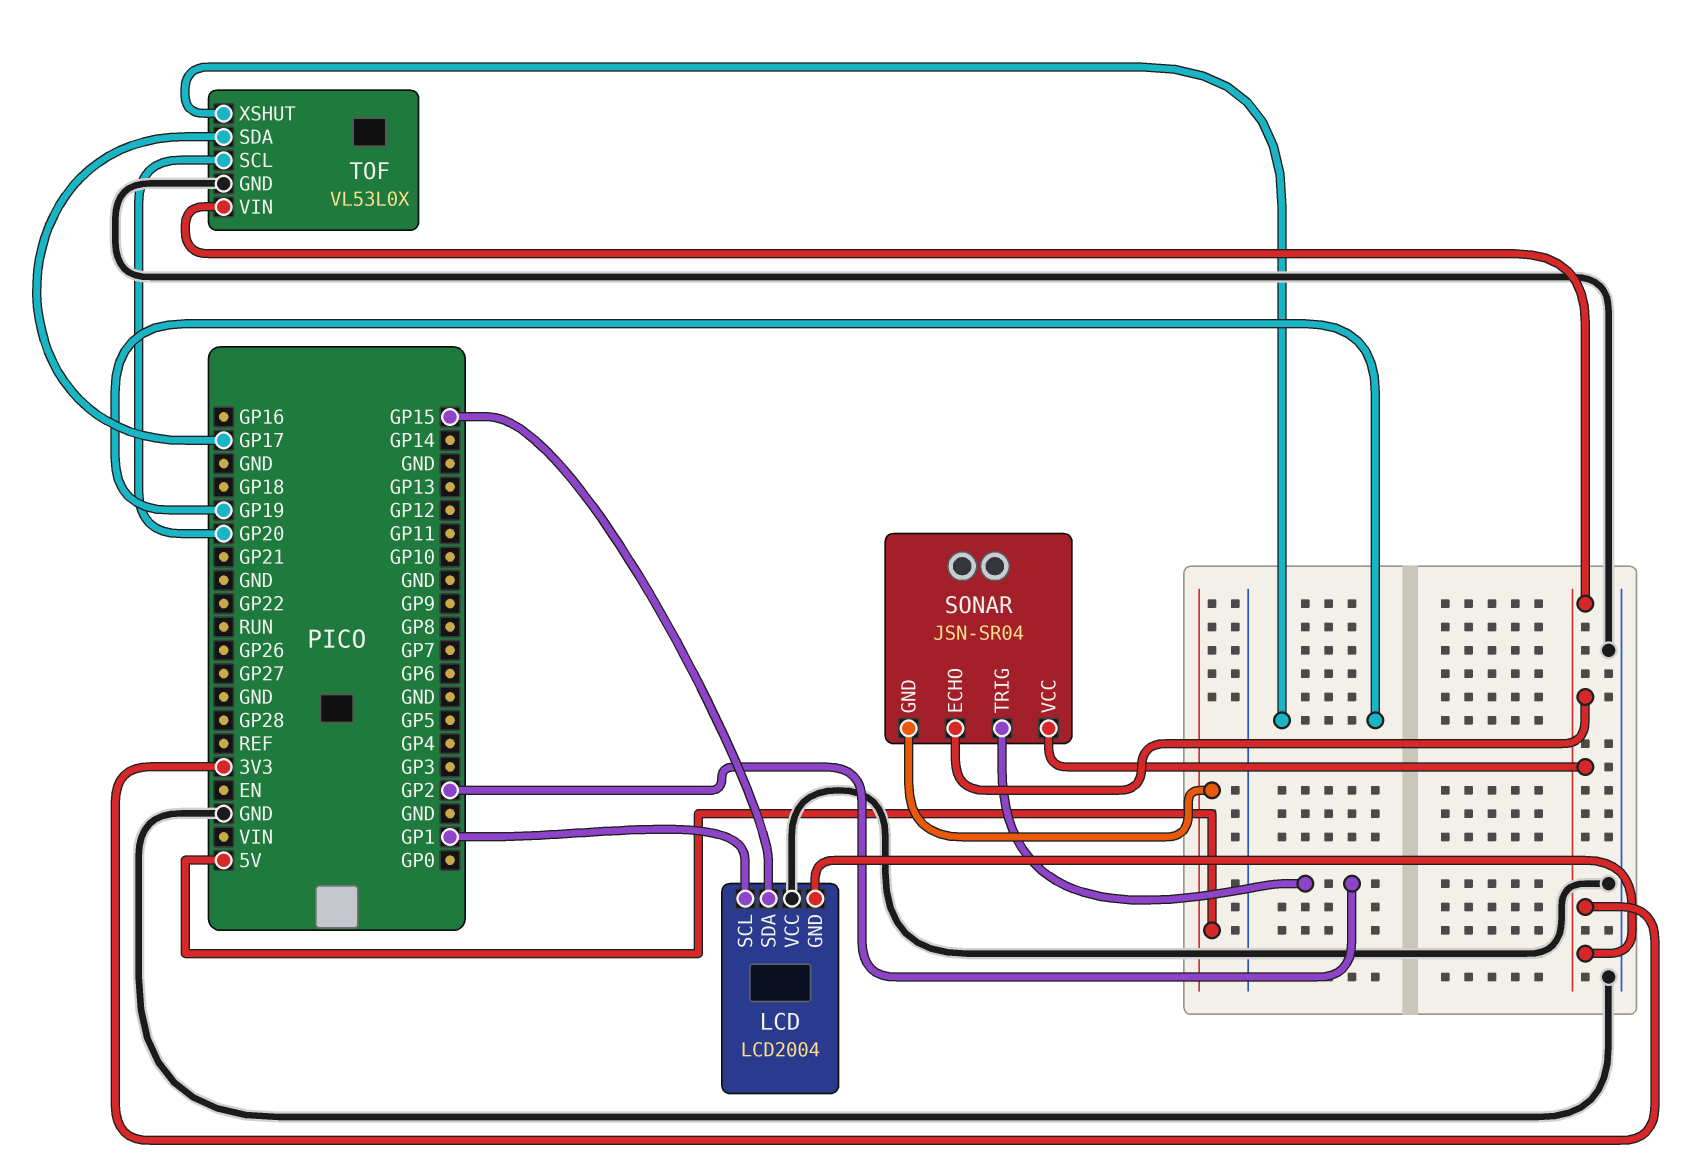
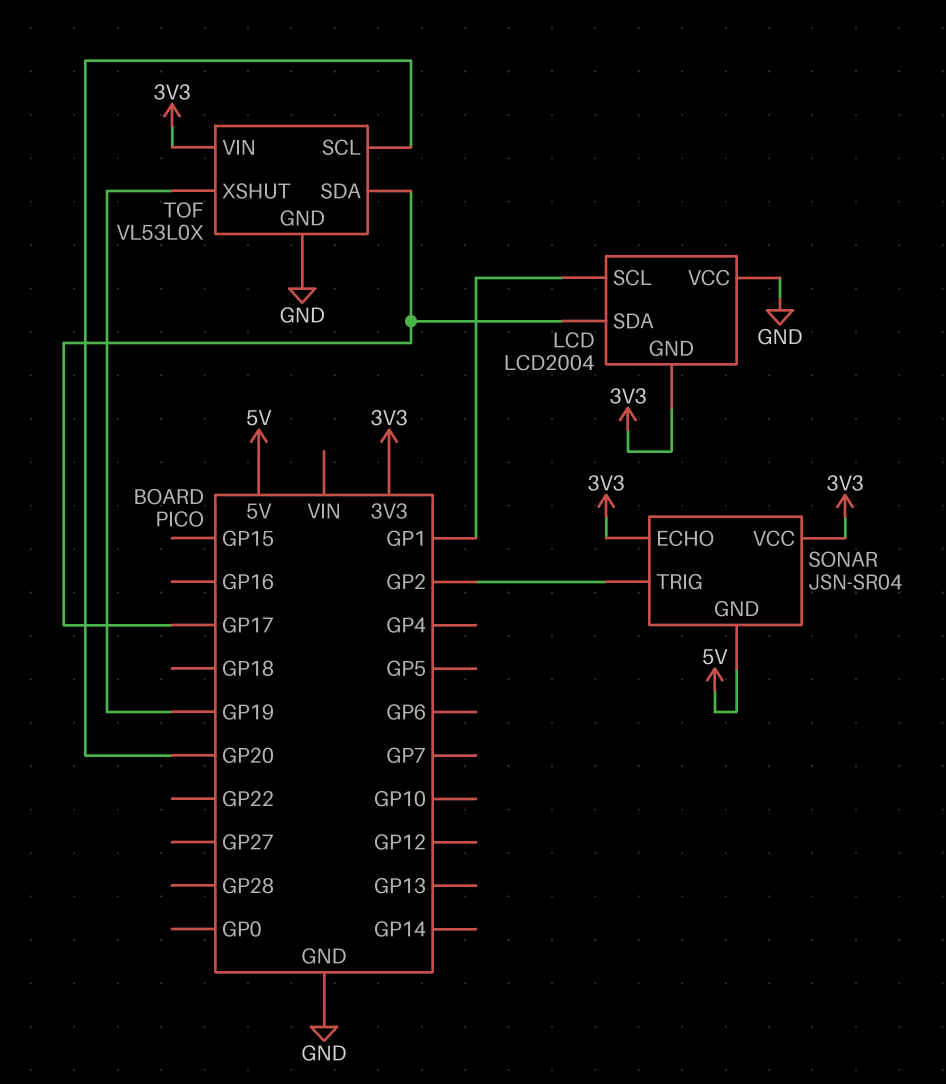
LCD pin SDA: GP15 -> GP17

